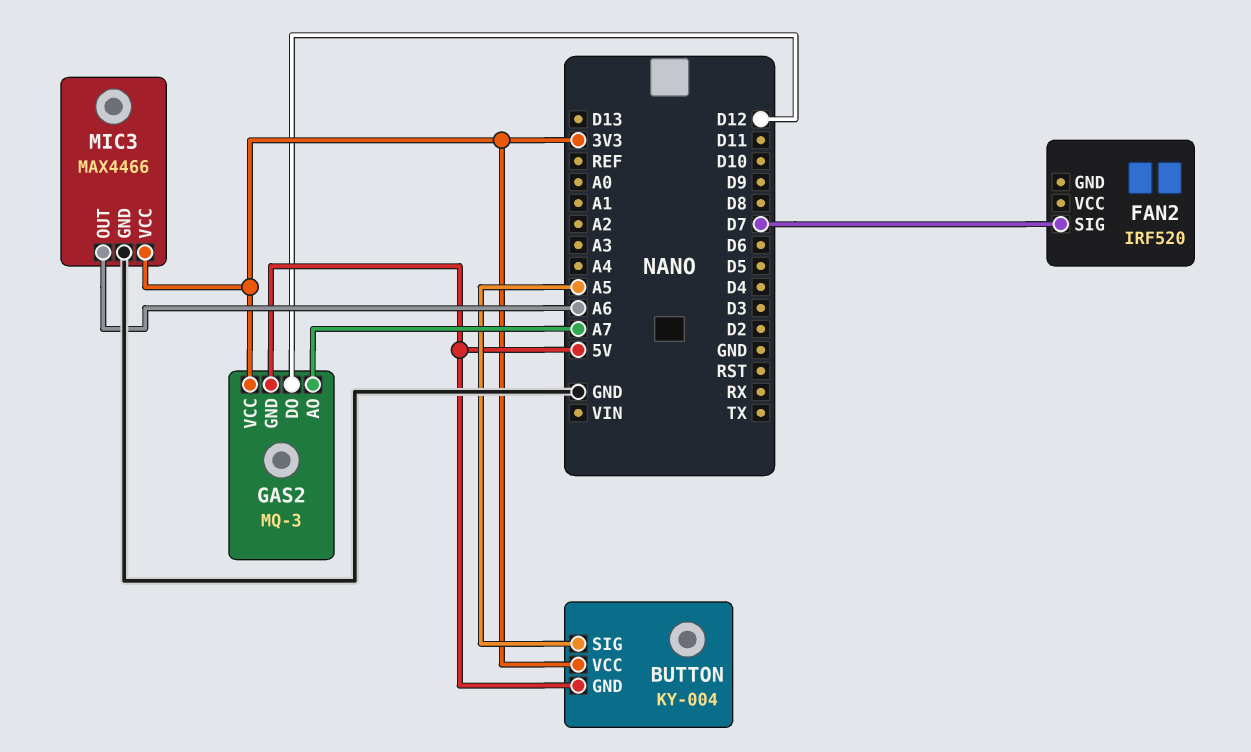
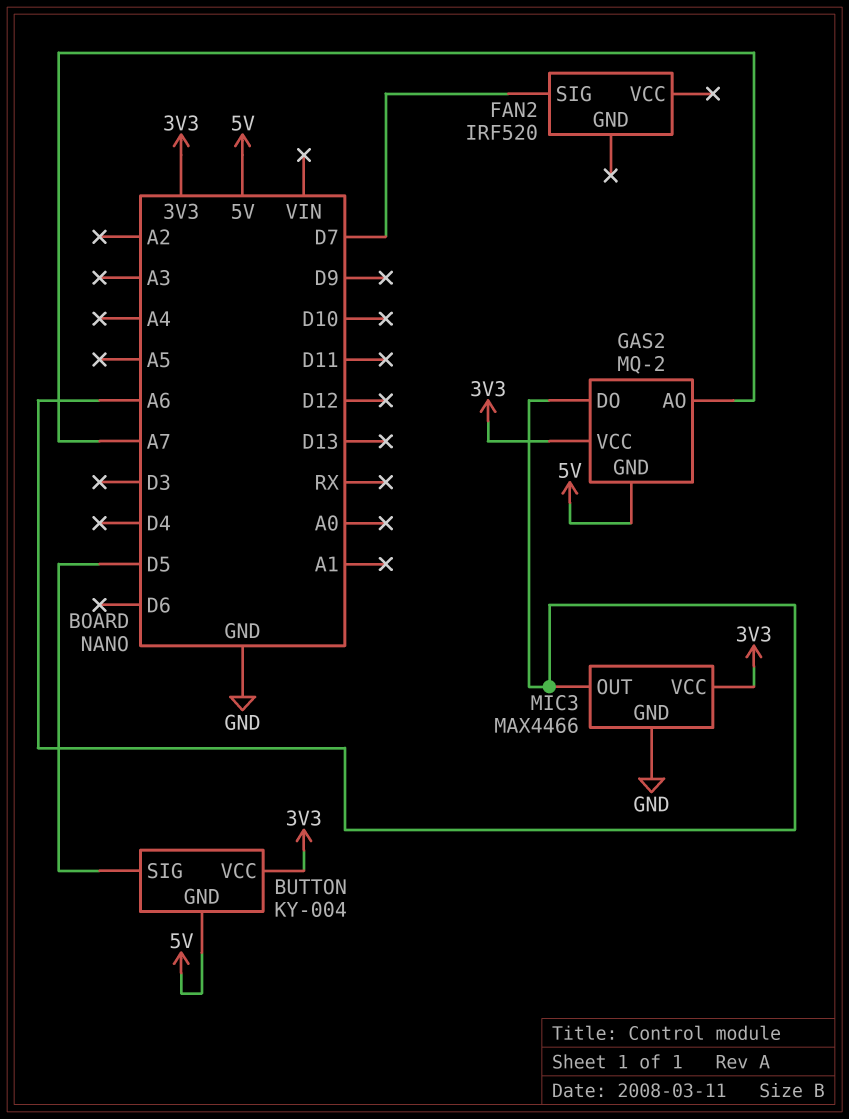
BUTTON pin SIG: A5 -> D5
GAS2: MQ-3 -> MQ-2
GAS2 pin DO: D12 -> A6

